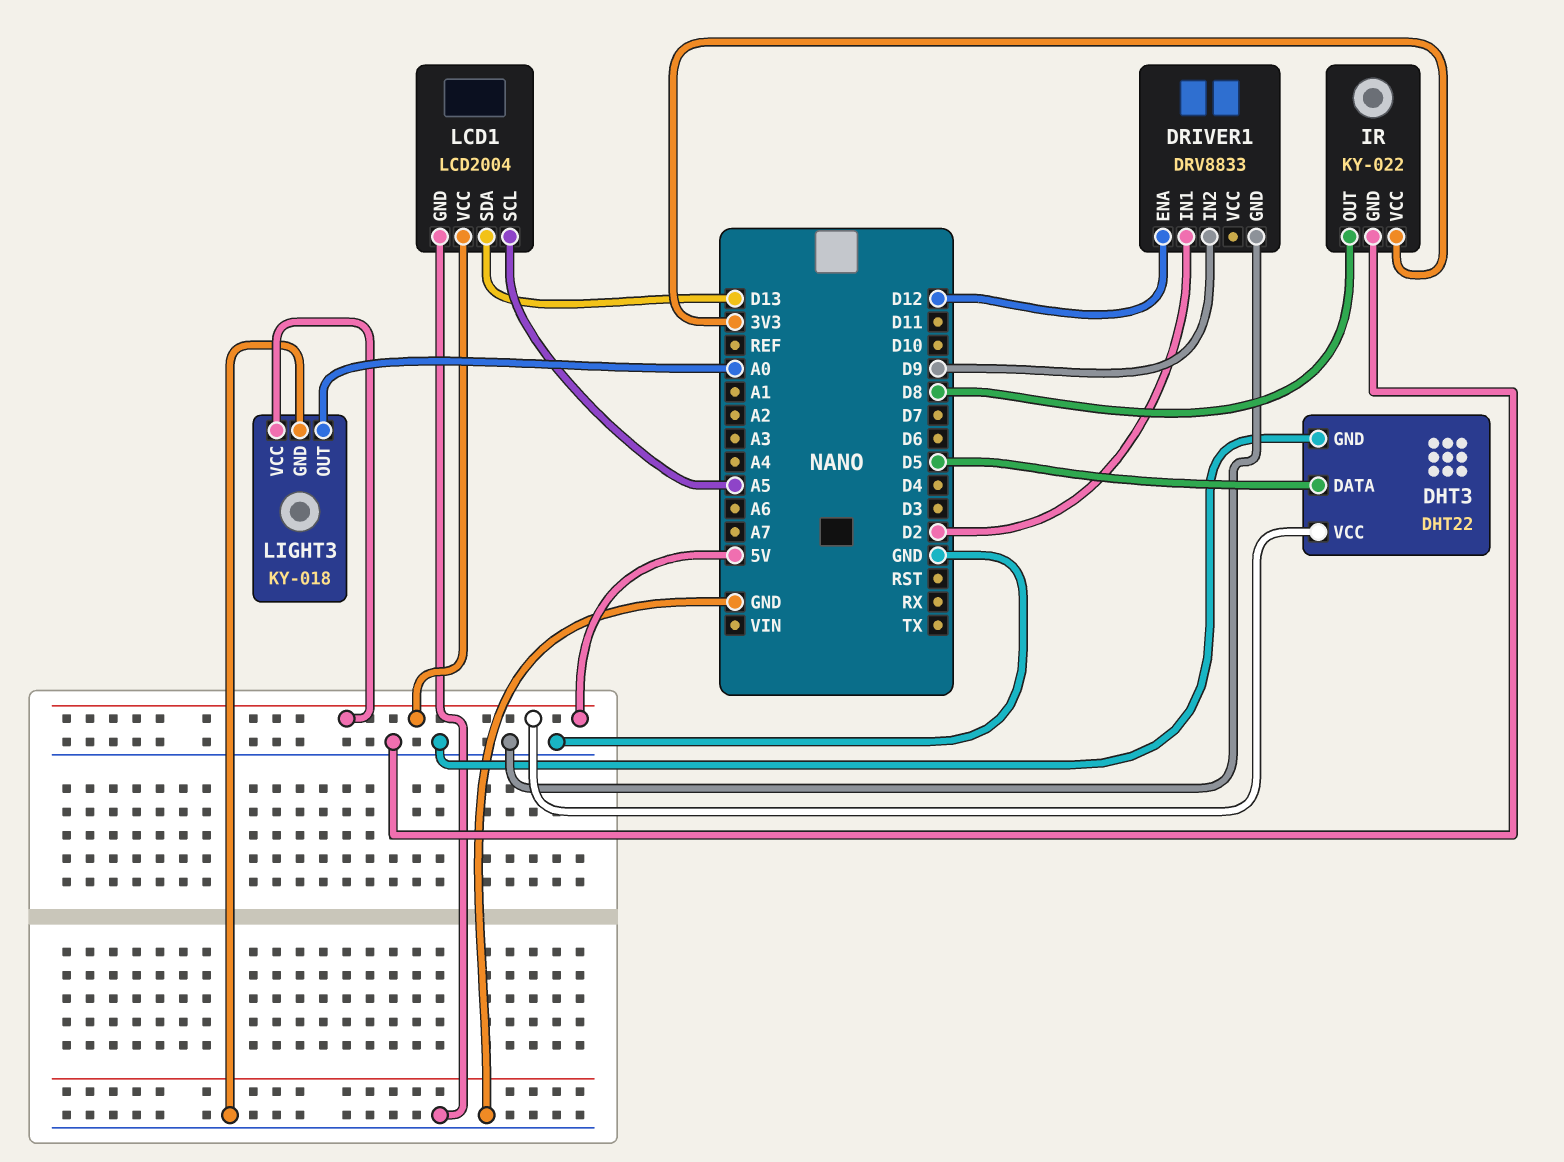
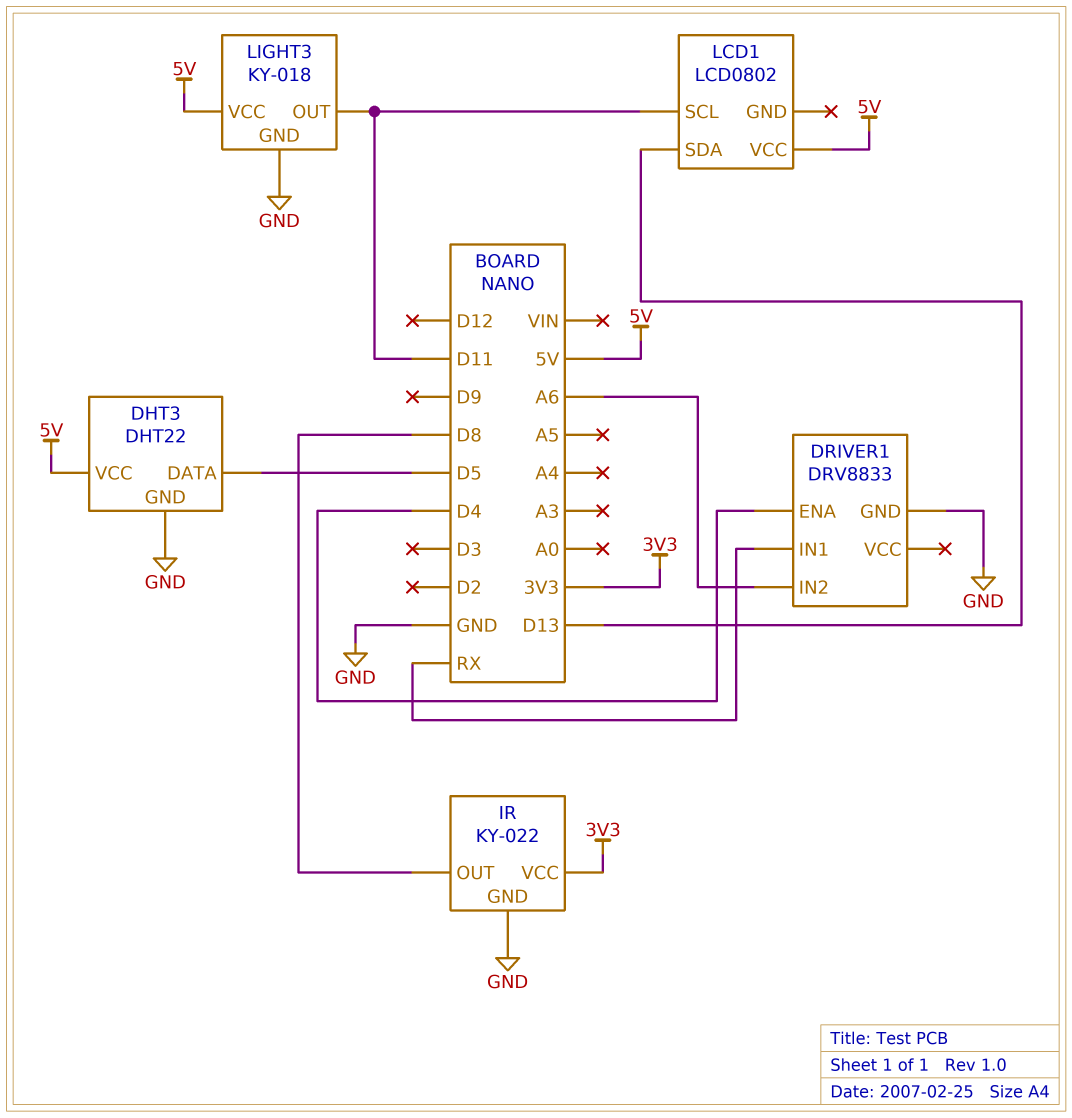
DRIVER1 pin ENA: D12 -> D4
DRIVER1 pin IN1: D2 -> RX
DRIVER1 pin IN2: D9 -> A6
LCD1: LCD2004 -> LCD0802
LCD1 pin GND: GND -> none
LCD1 pin SCL: A5 -> D11
LIGHT3 pin OUT: A0 -> D11

